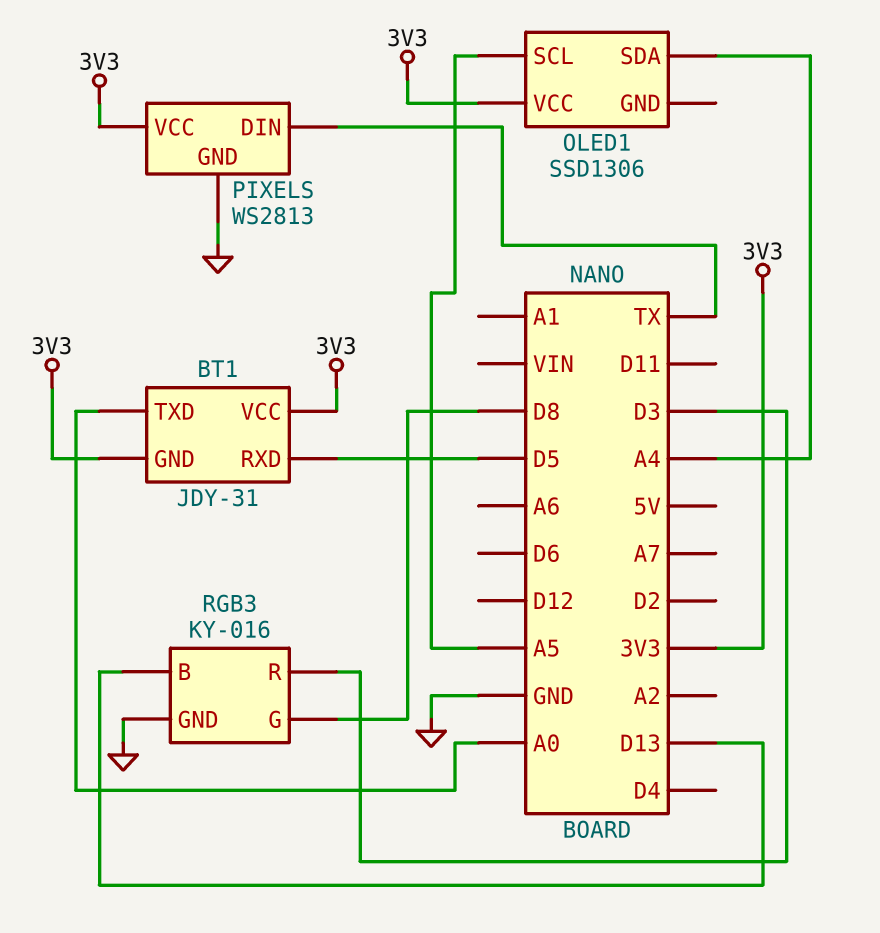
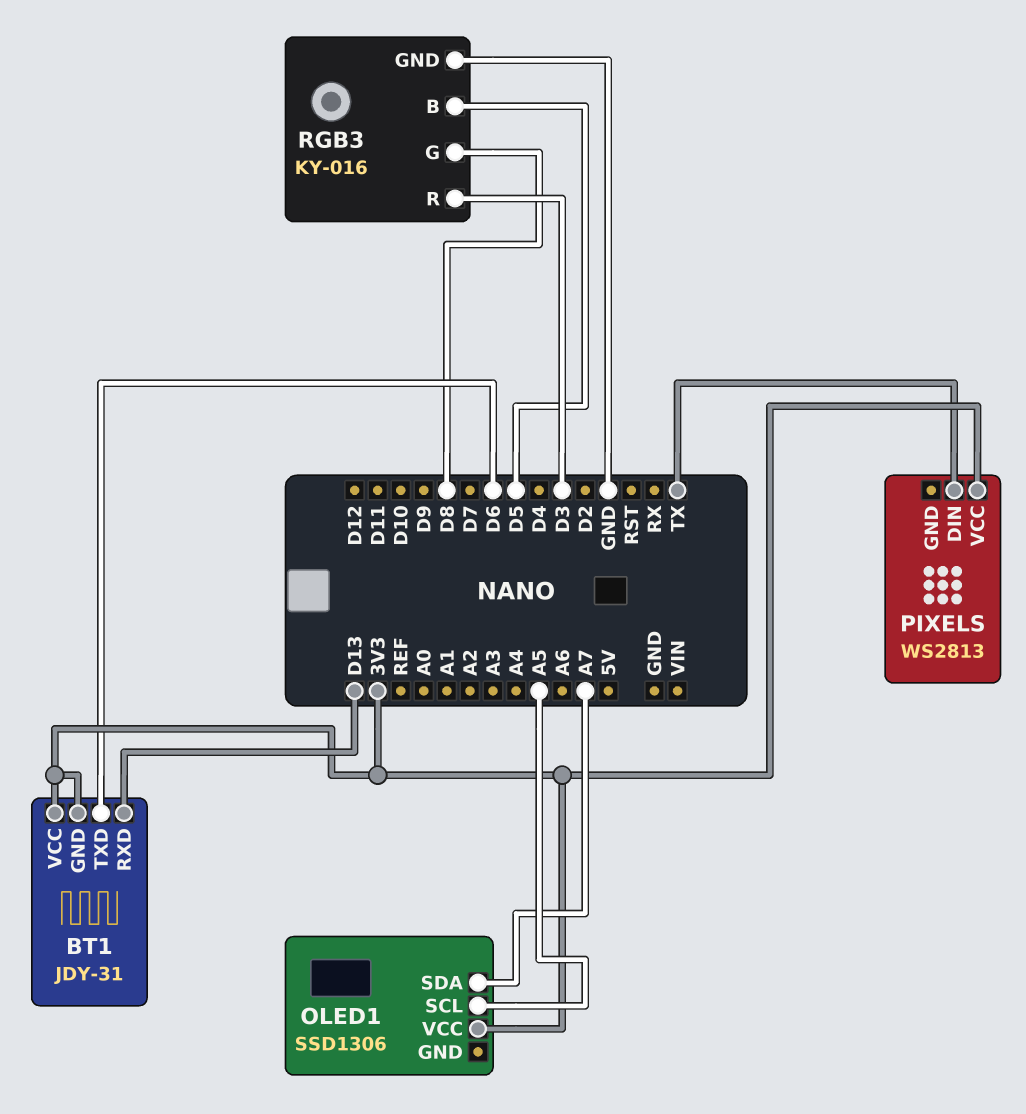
BT1 pin RXD: D5 -> D13
BT1 pin TXD: A0 -> D6
OLED1 pin SDA: A4 -> A7
PIXELS pin GND: GND -> none
RGB3 pin B: D13 -> D5

